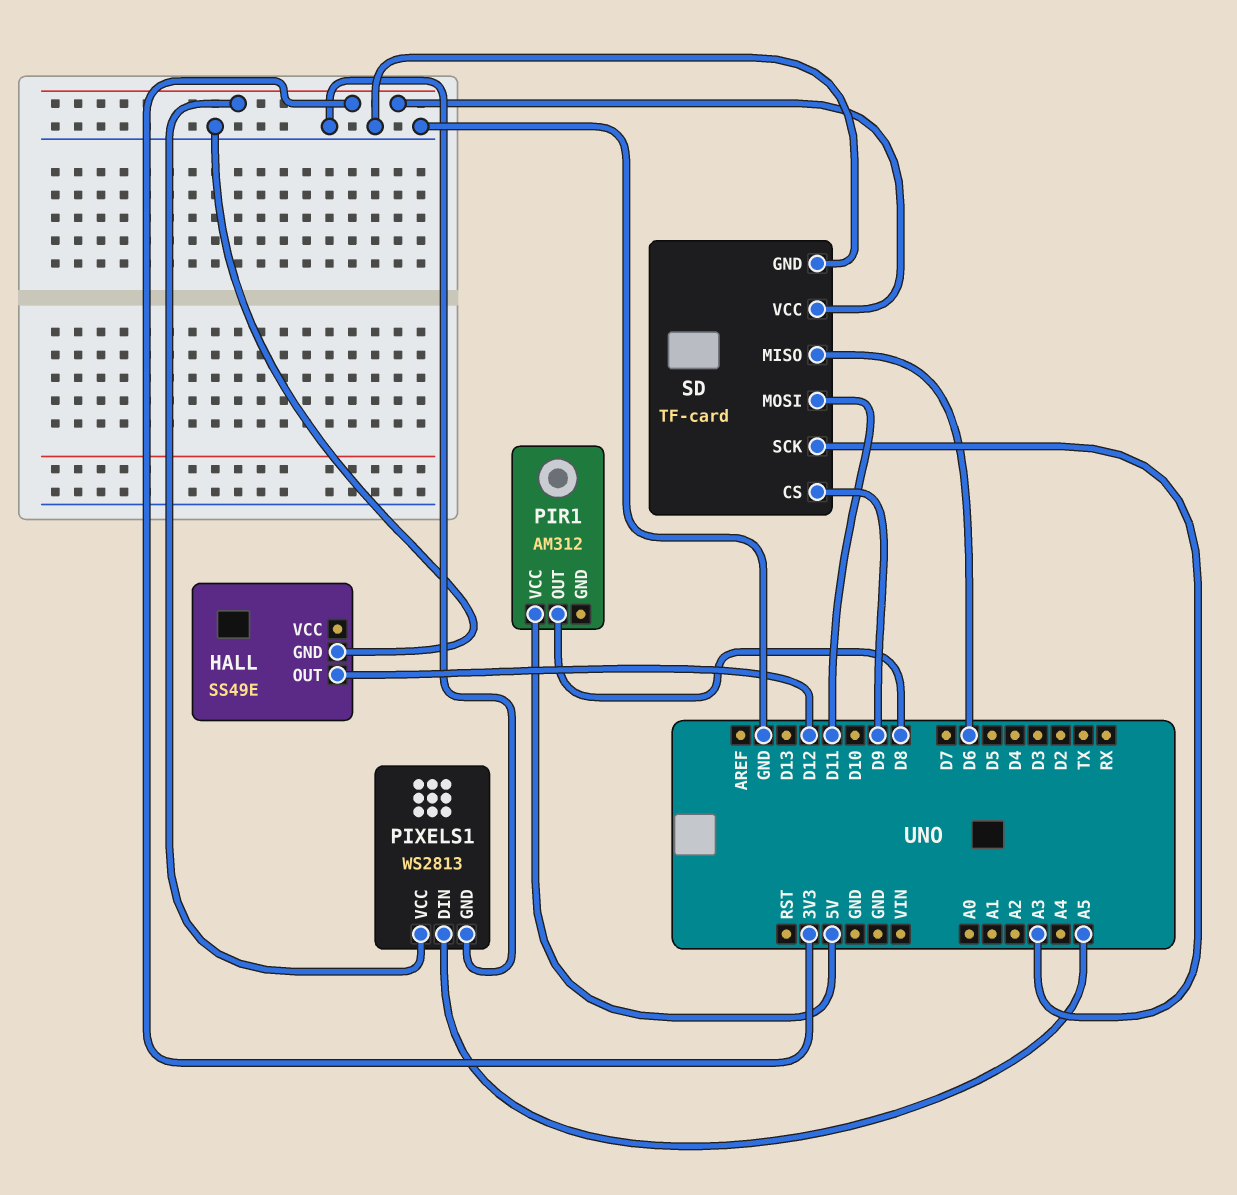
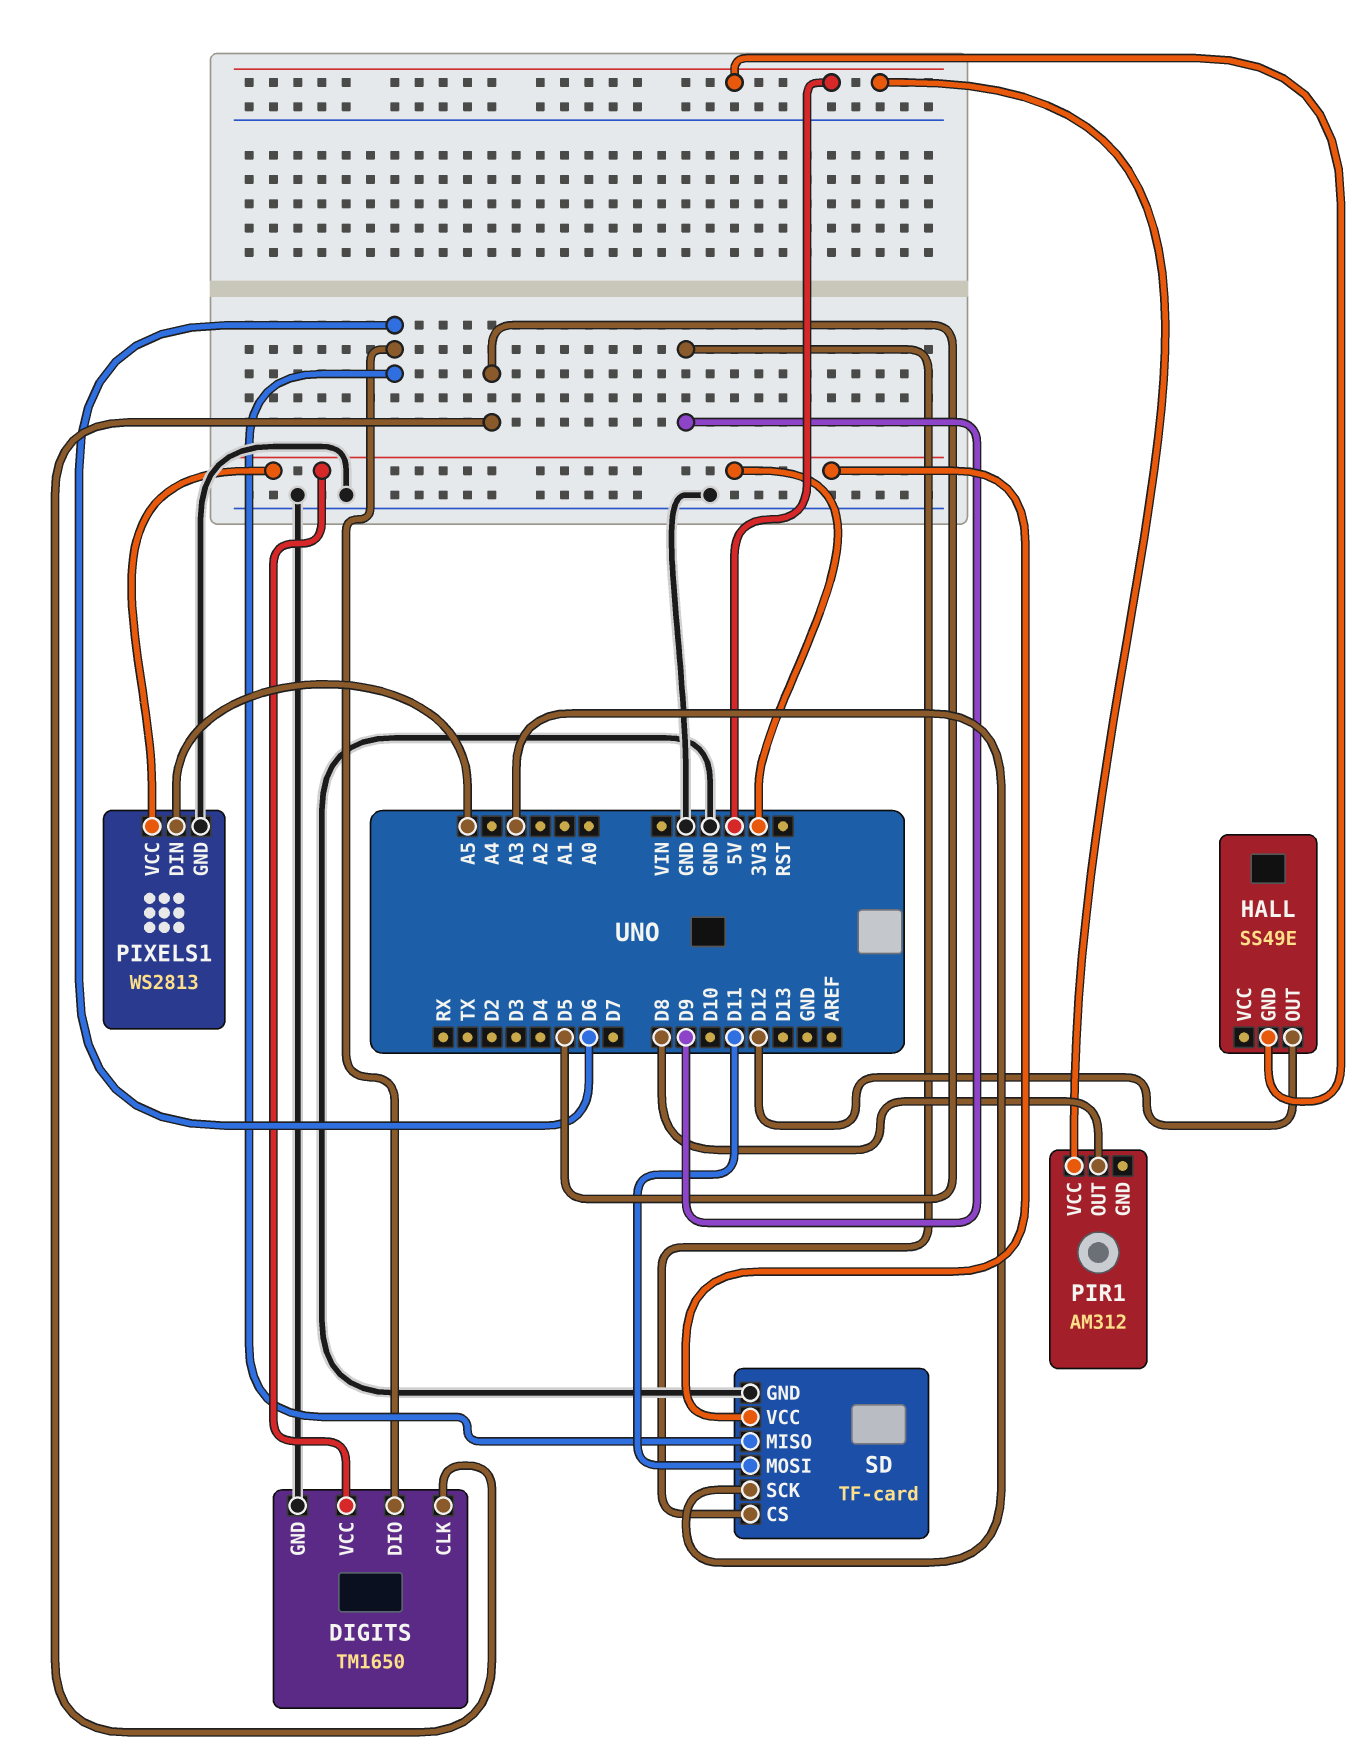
DIGITS: none -> TM1650
DIGITS pin CLK: none -> D5
DIGITS pin DIO: none -> D6
DIGITS pin GND: none -> GND
DIGITS pin VCC: none -> 3V3
HALL pin GND: GND -> 5V

